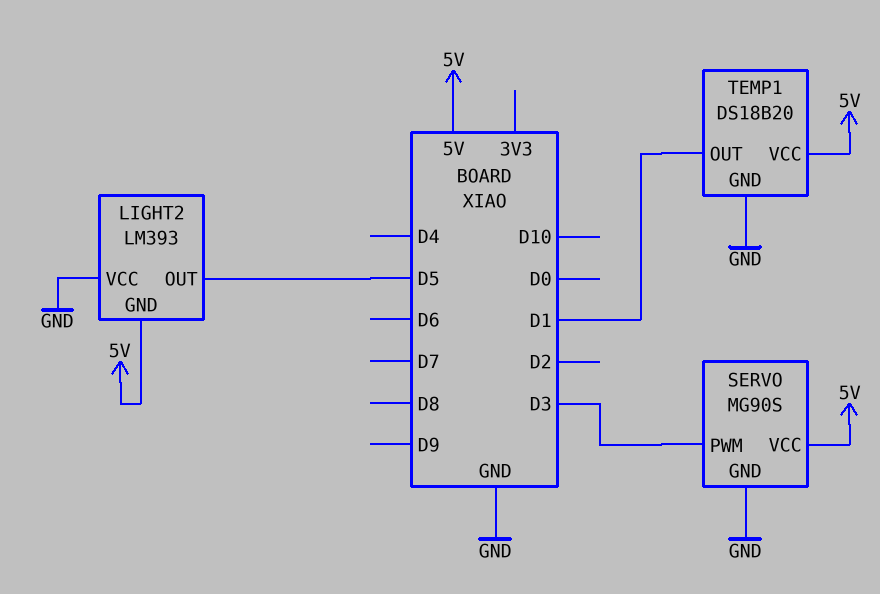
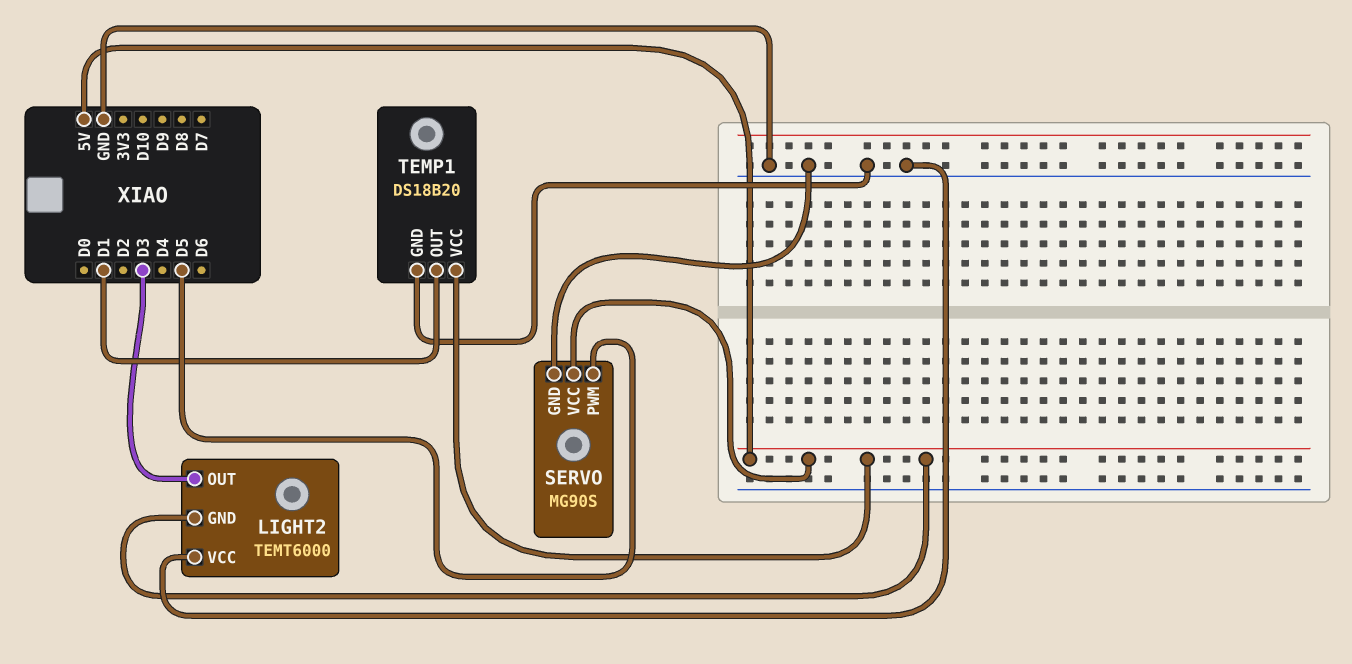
LIGHT2: LM393 -> TEMT6000
LIGHT2 pin OUT: D5 -> D3
SERVO pin PWM: D3 -> D5

